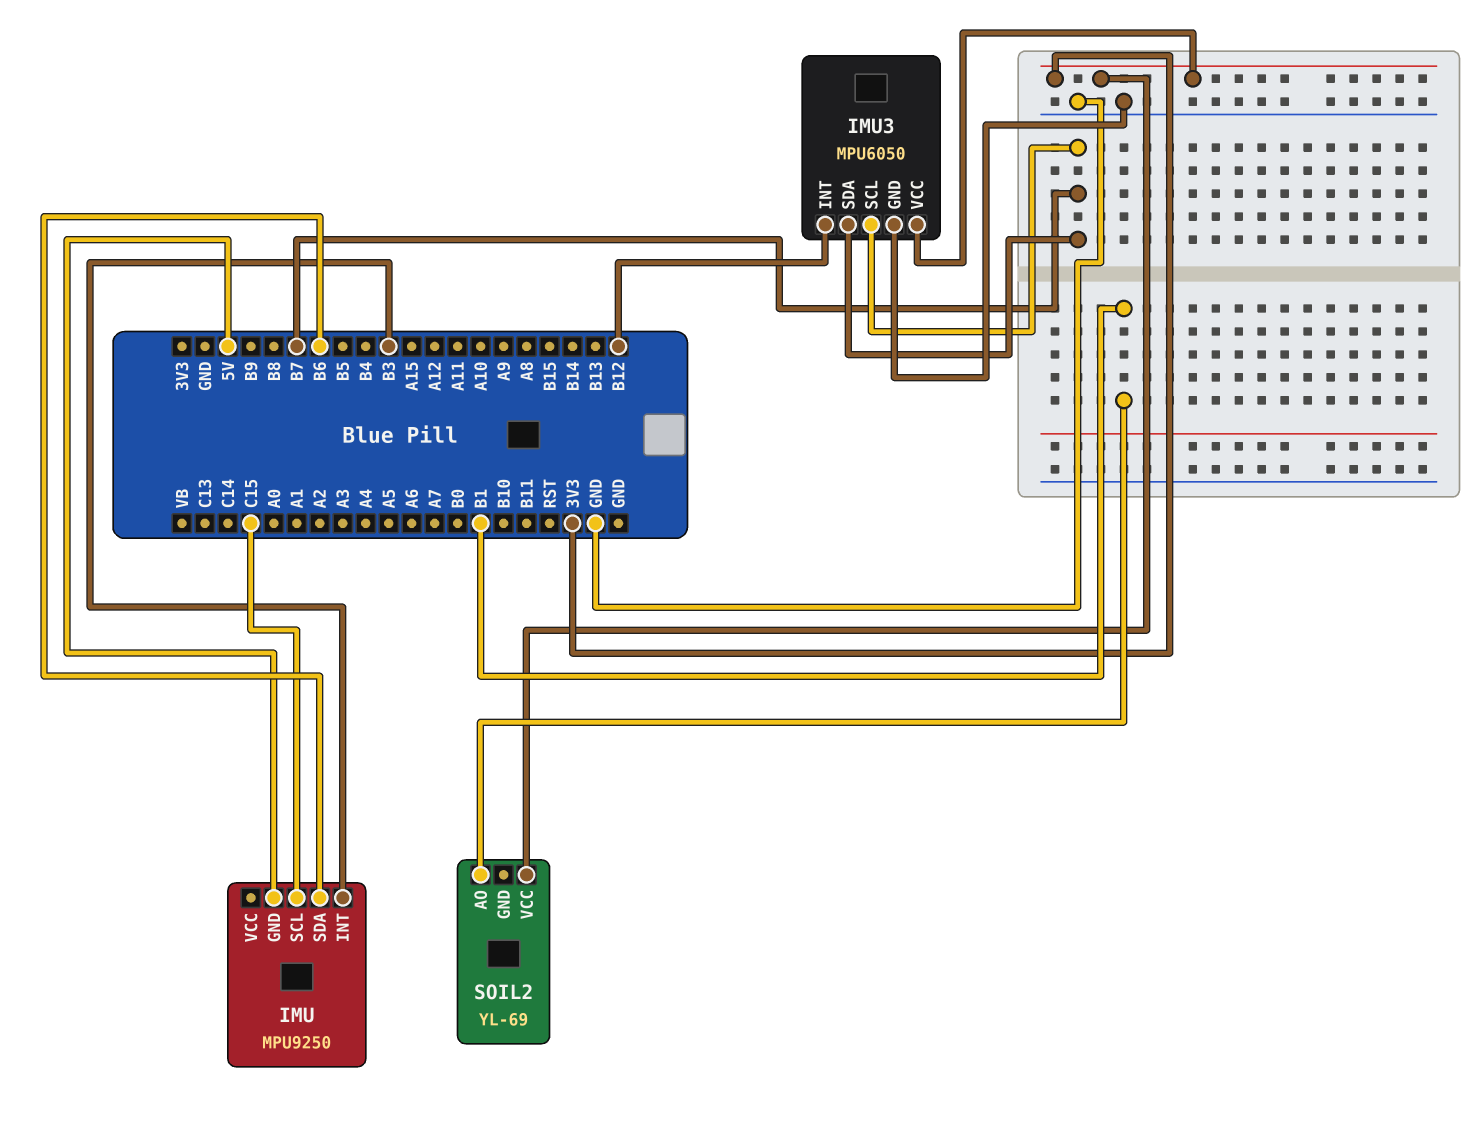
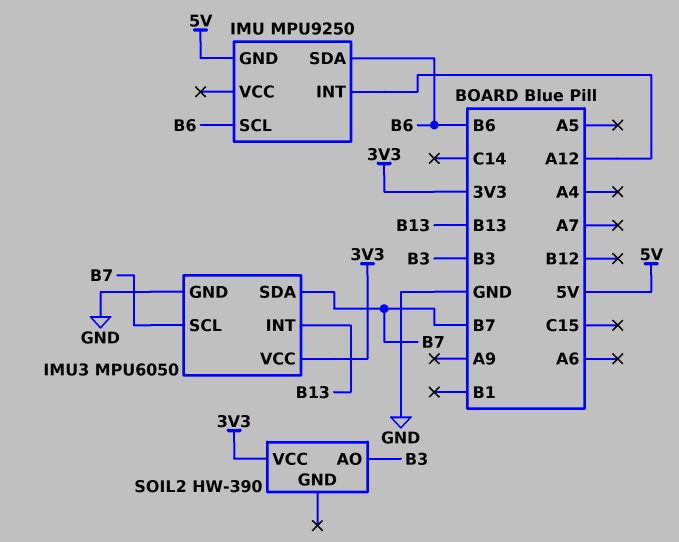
IMU pin INT: B3 -> A12
IMU pin SCL: C15 -> B6
IMU3 pin INT: B12 -> B13
SOIL2: YL-69 -> HW-390
SOIL2 pin AO: B1 -> B3

